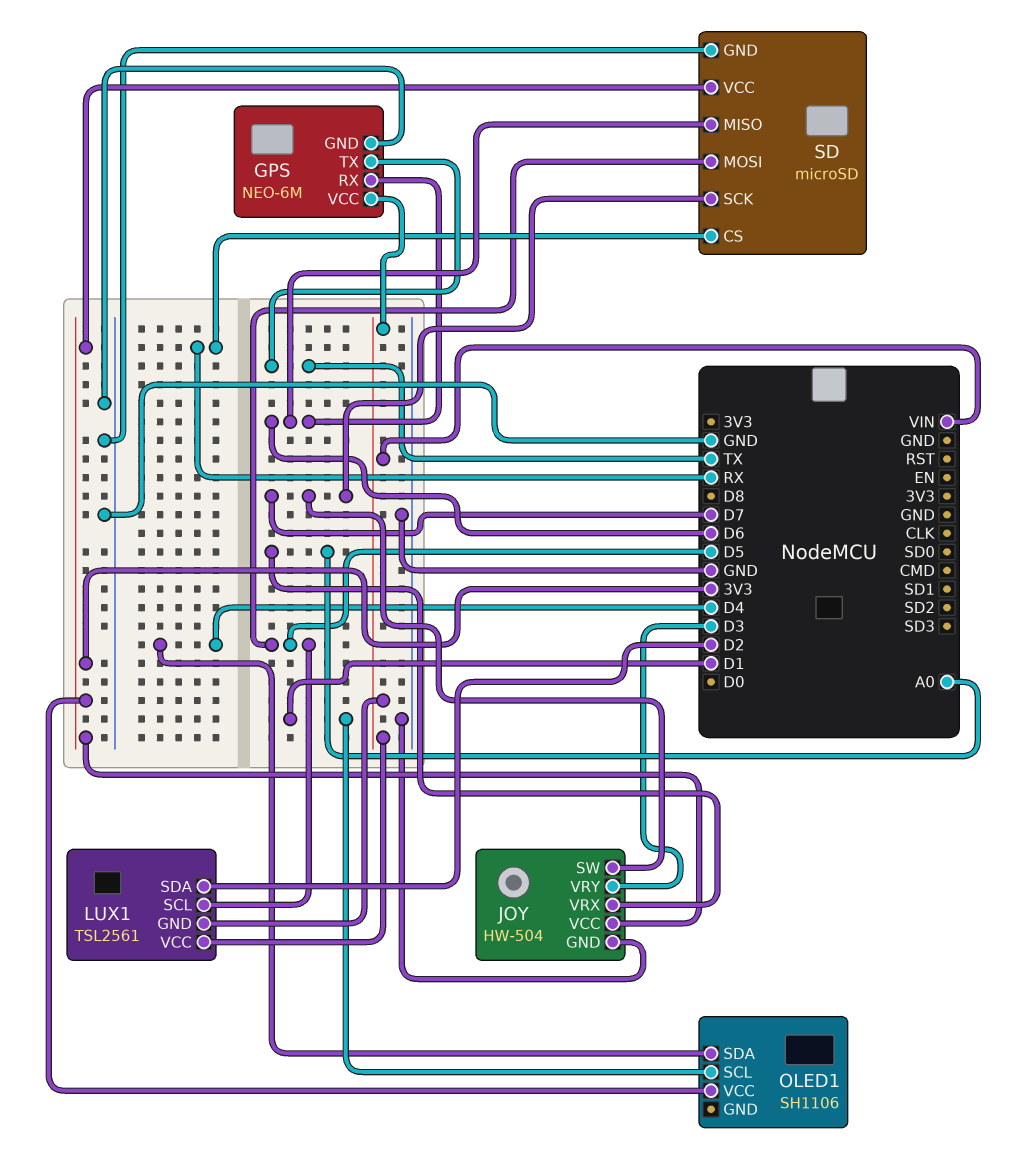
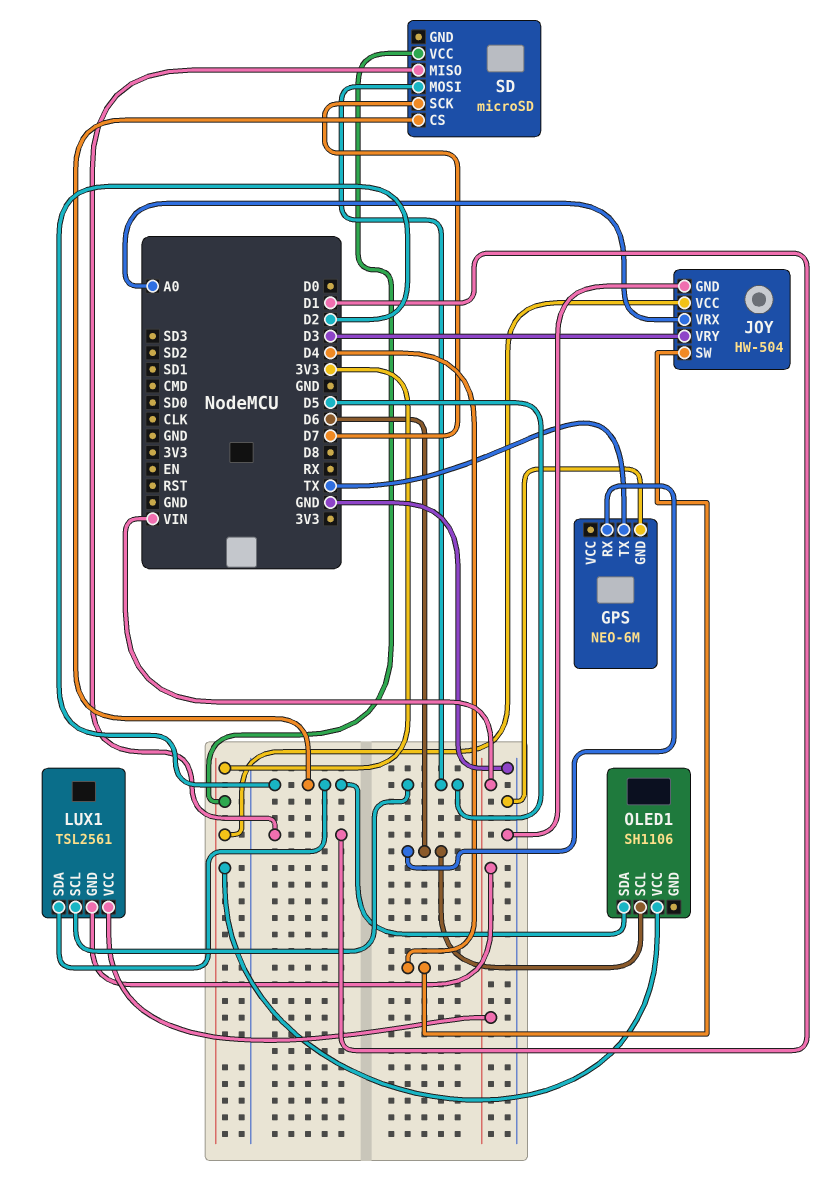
GPS pin VCC: VIN -> none
JOY pin SW: D7 -> D4
OLED1 pin SCL: D1 -> D6
OLED1 pin SDA: D4 -> D2
SD pin CS: RX -> D2
SD pin GND: GND -> none
SD pin MISO: D6 -> D1

